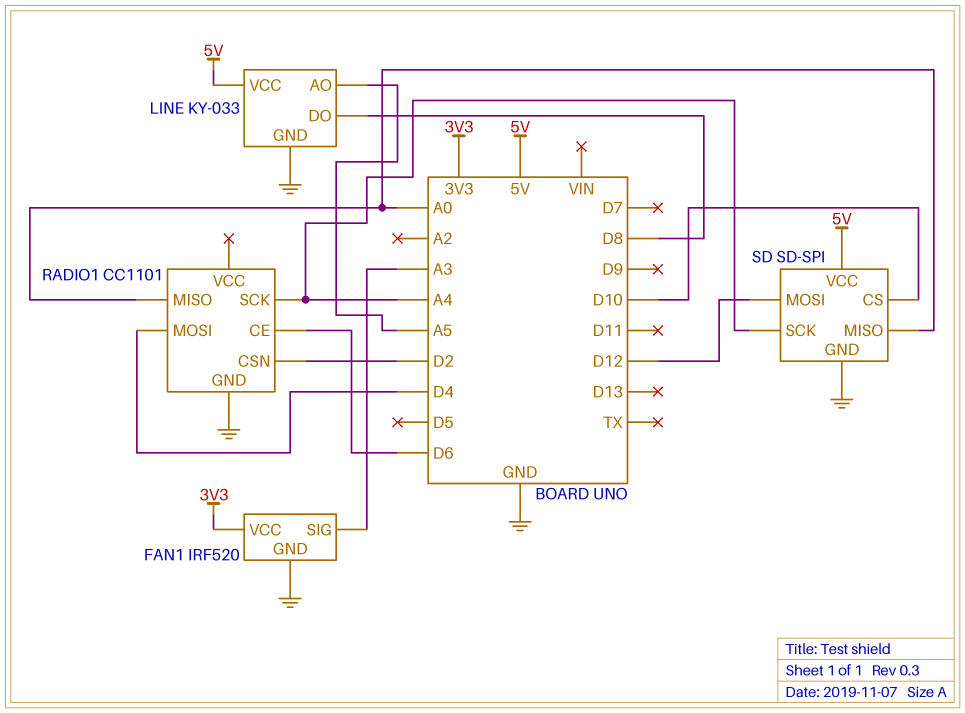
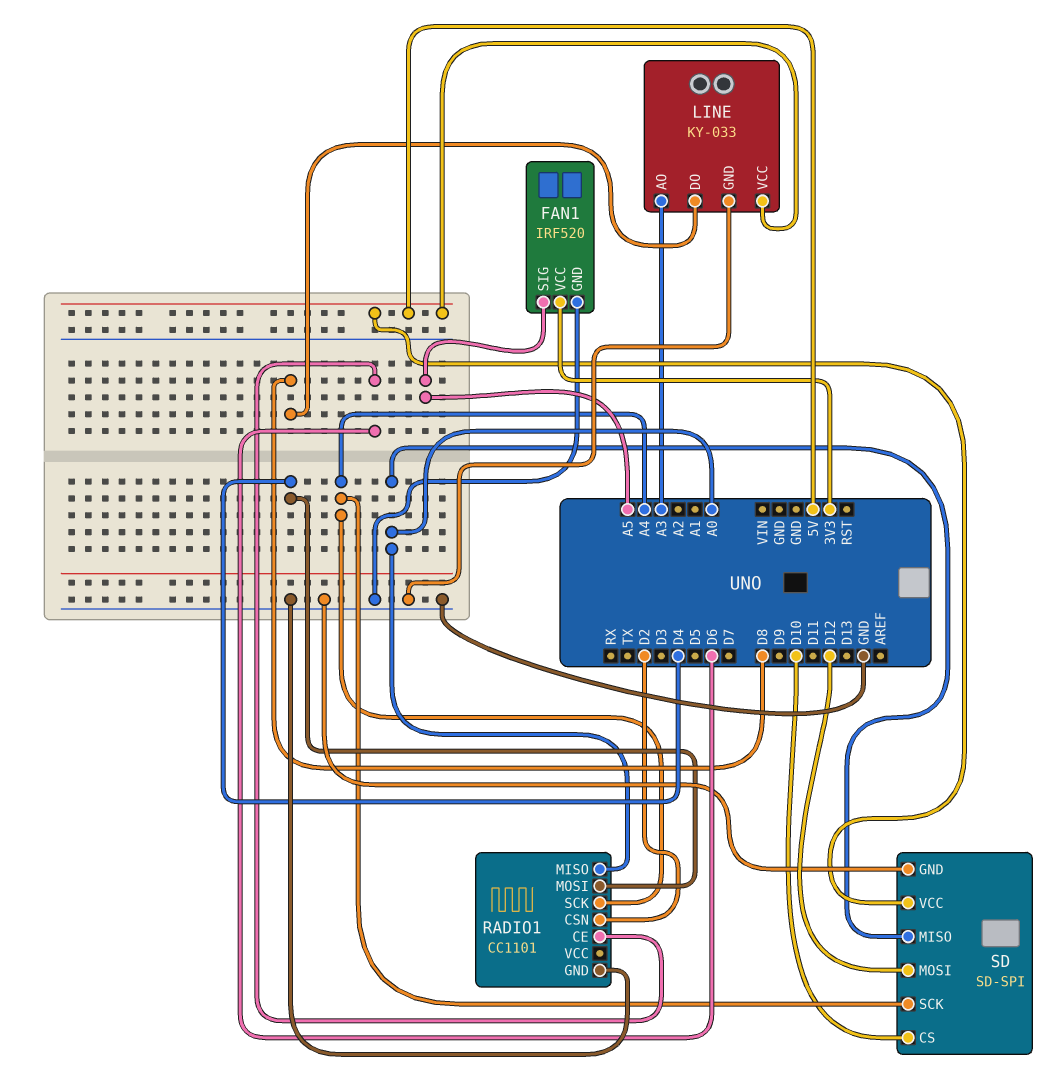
FAN1 pin SIG: A3 -> A5
LINE pin AO: A5 -> A3

